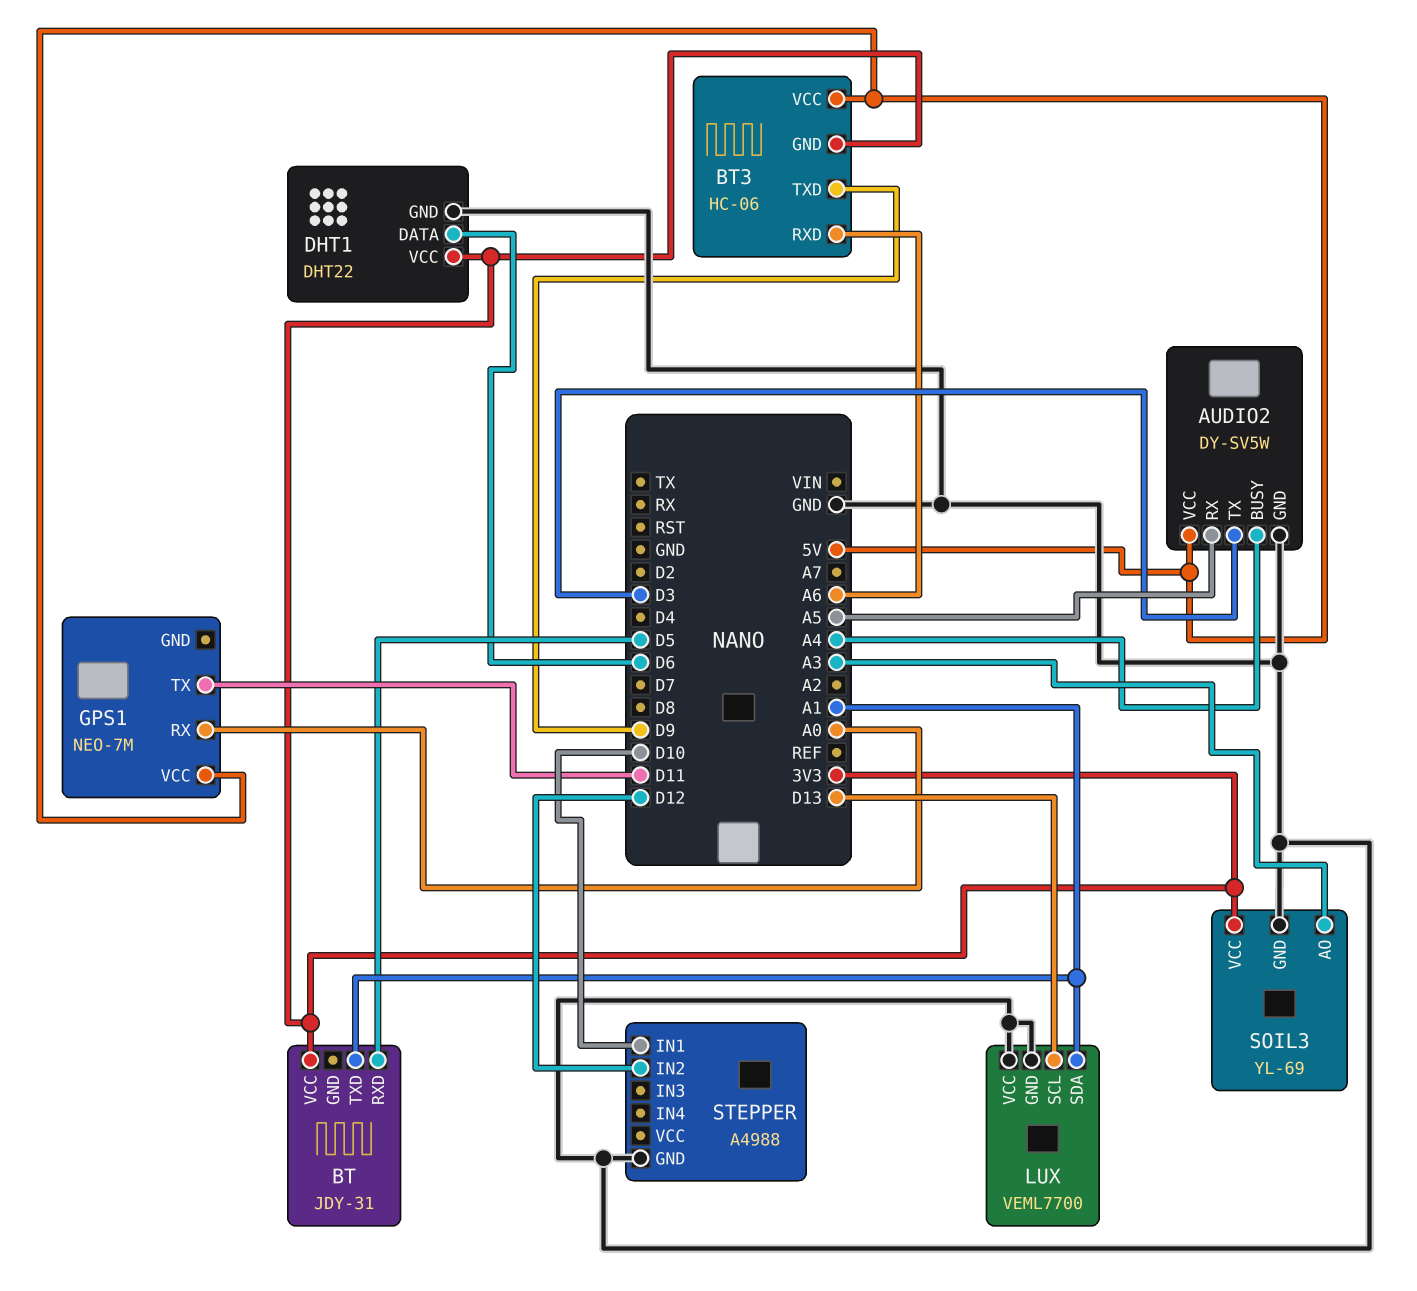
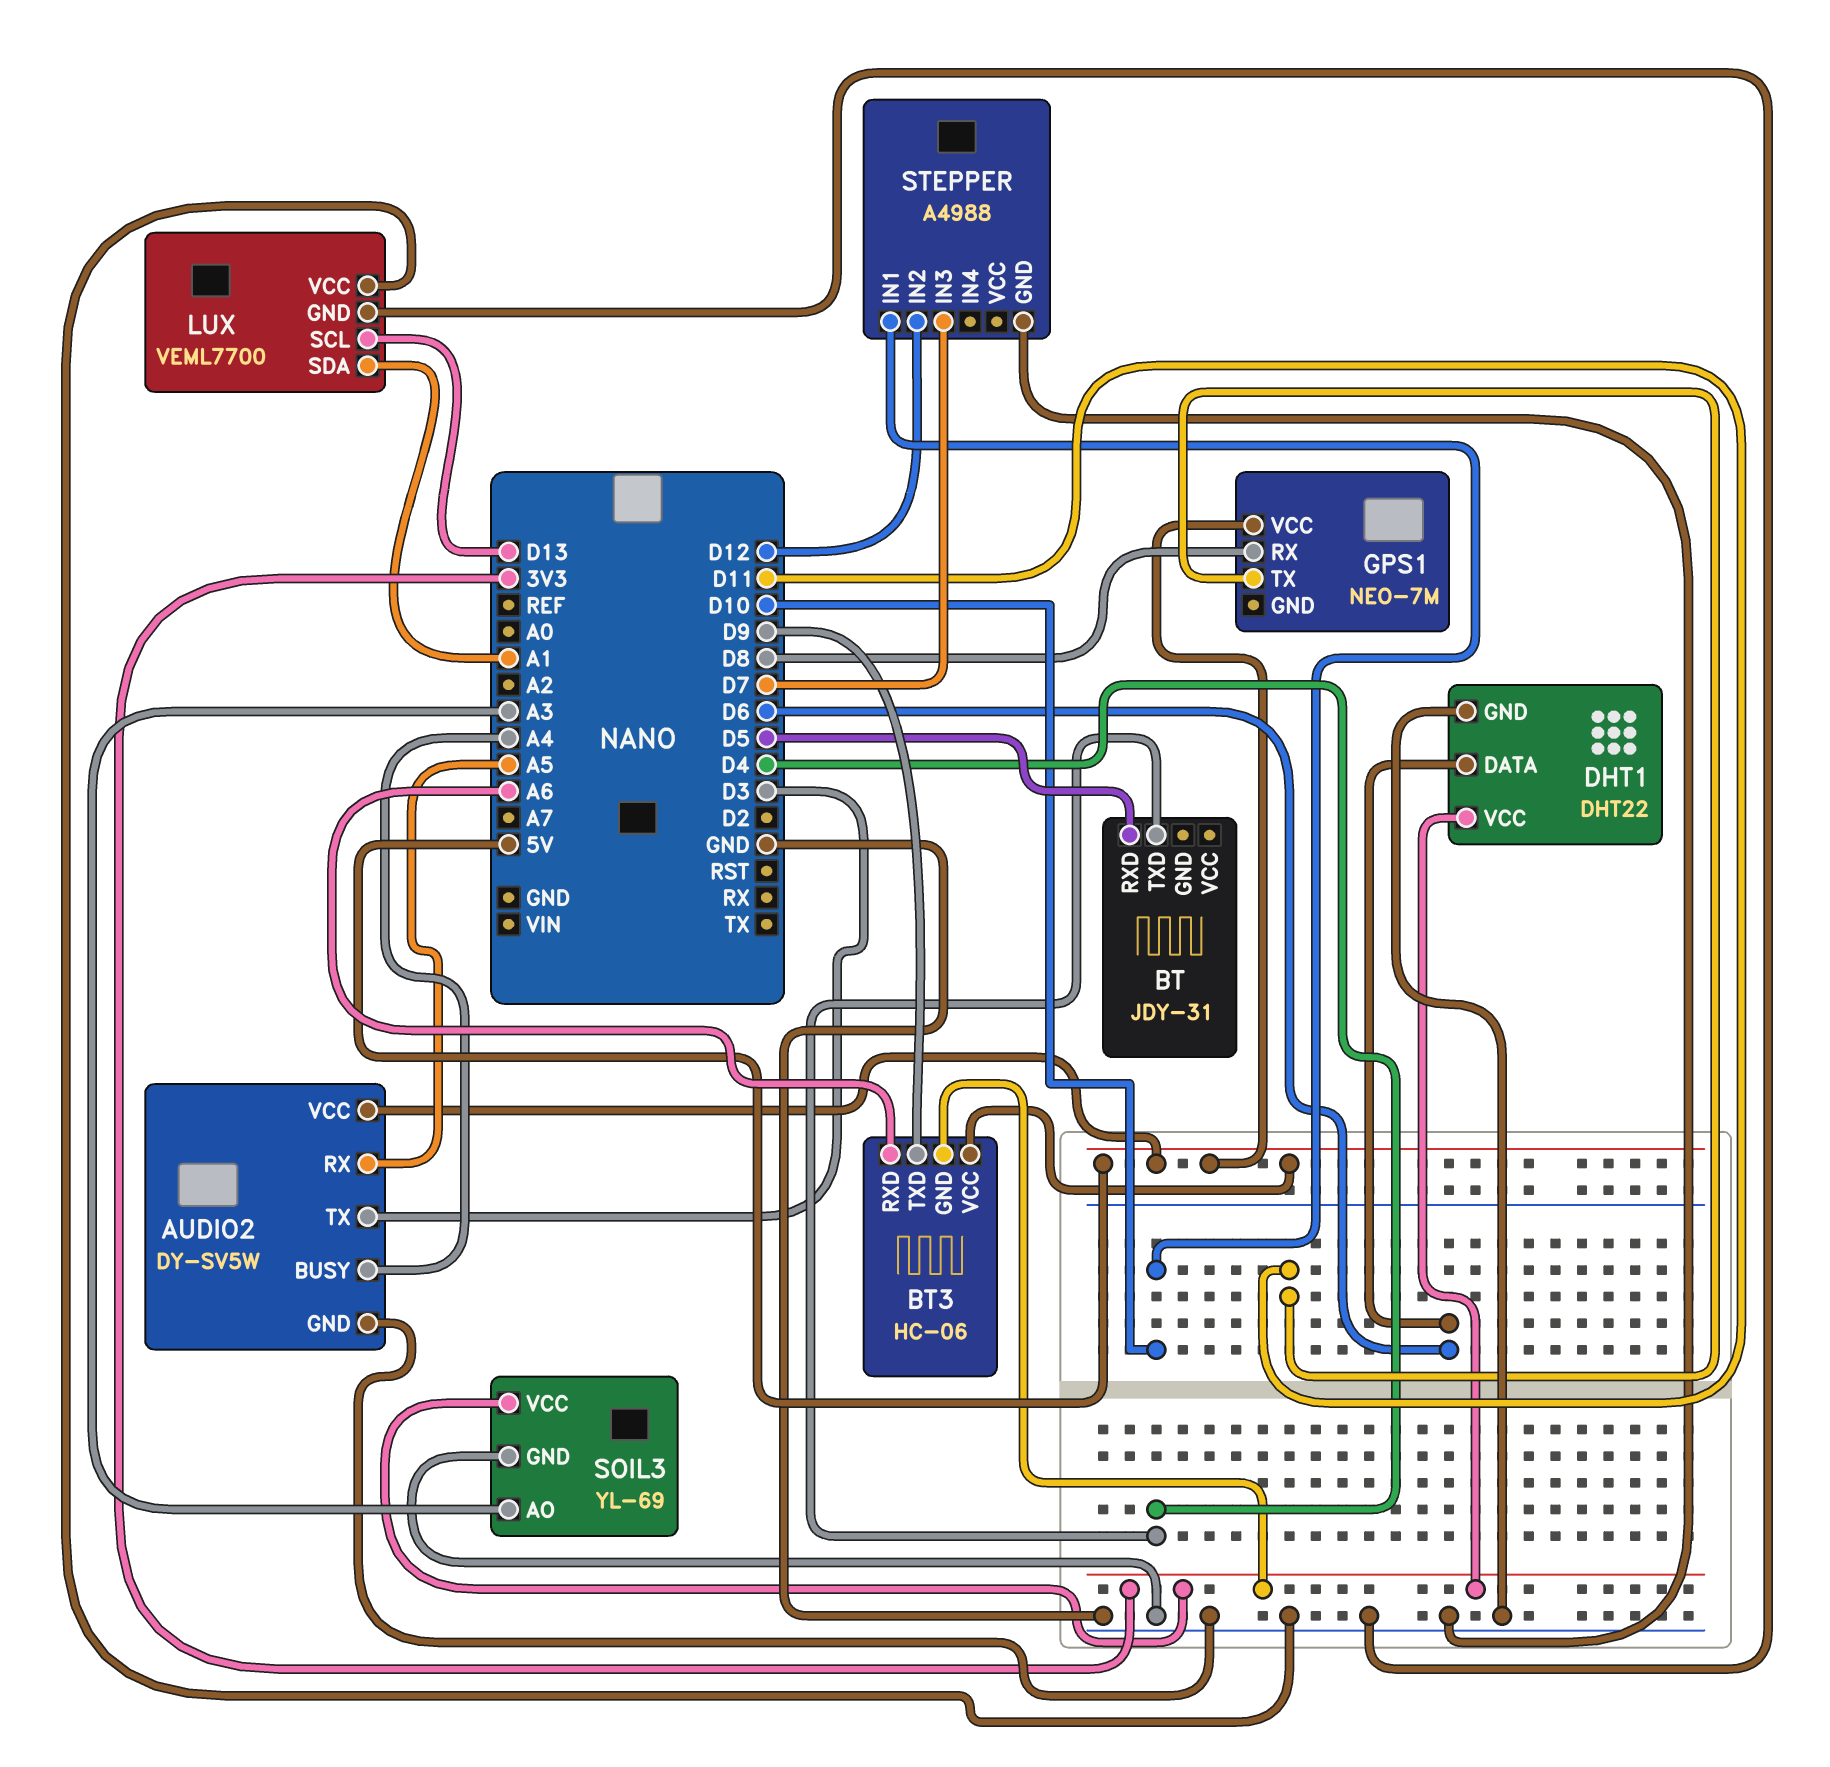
BT pin TXD: A1 -> D4
BT pin VCC: 3V3 -> none
GPS1 pin RX: A0 -> D8
STEPPER pin IN3: none -> D7

